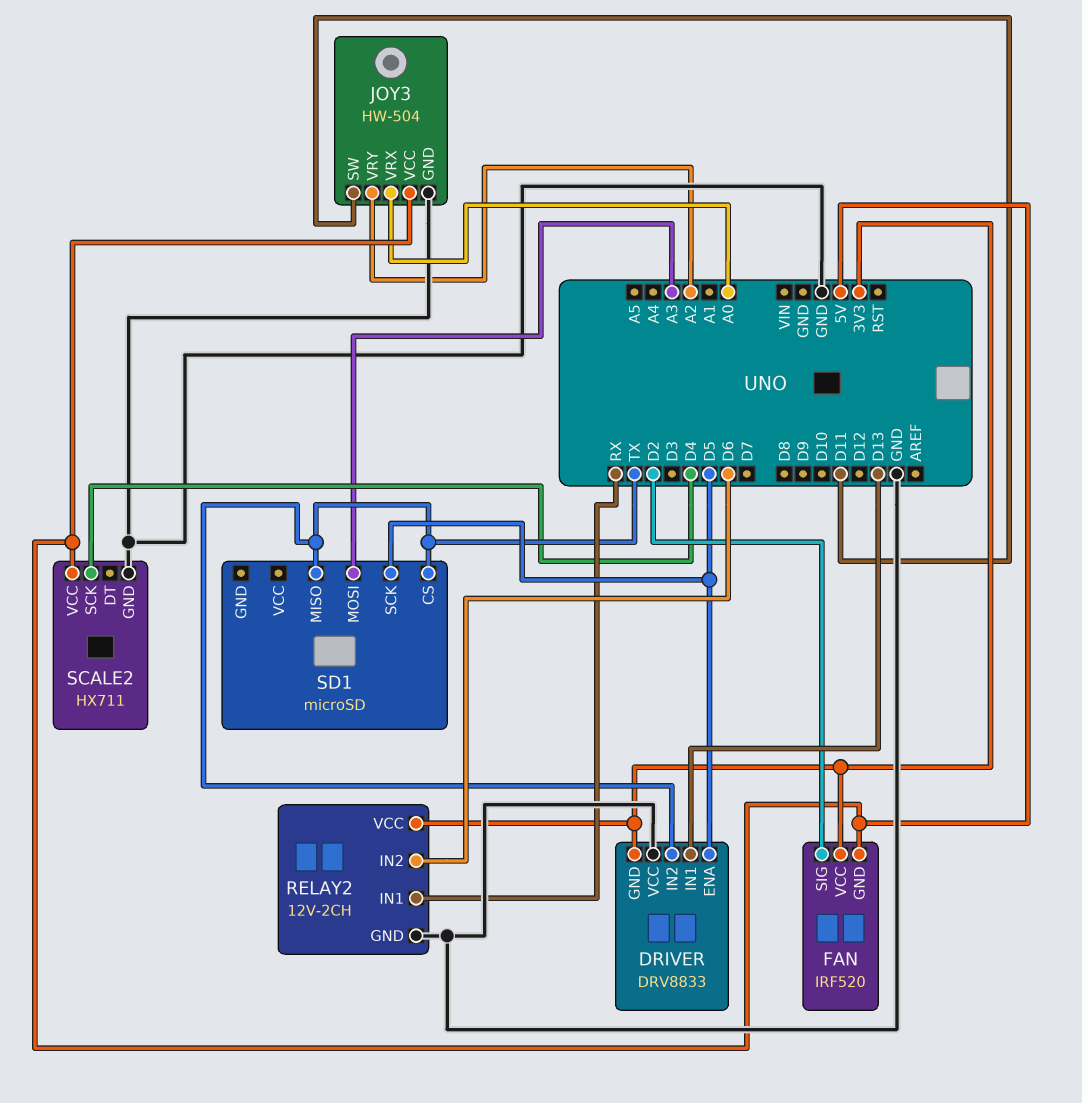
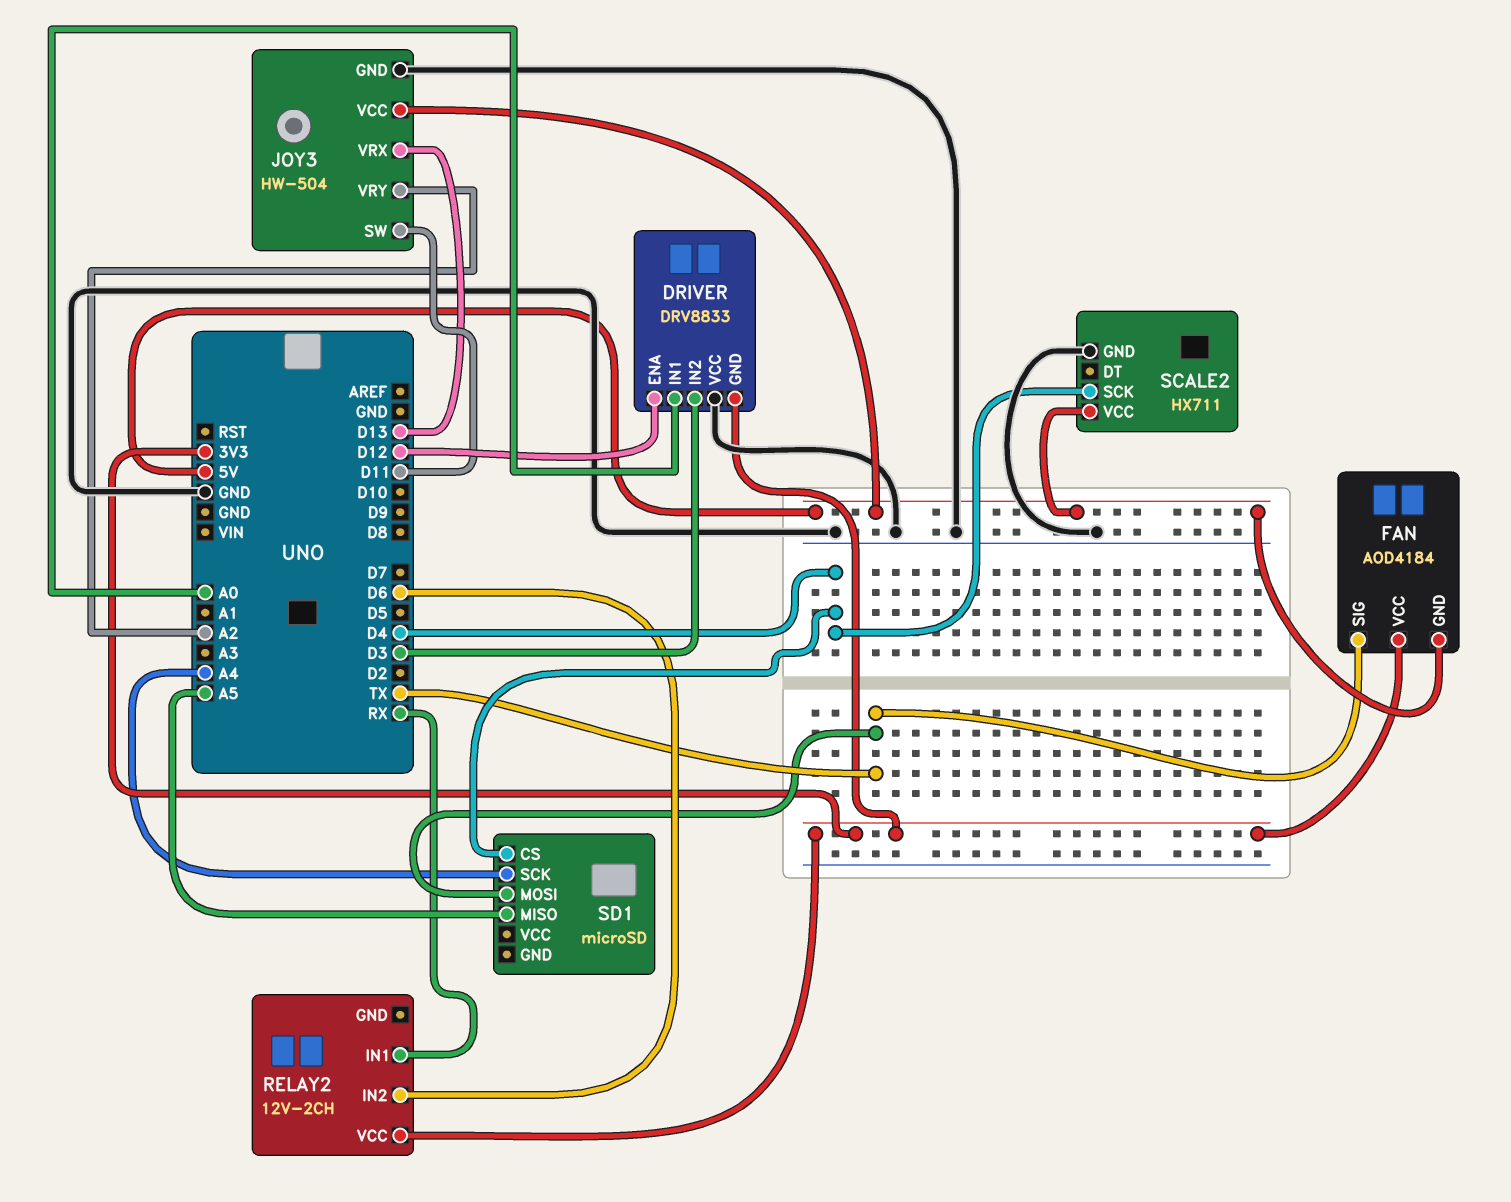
DRIVER pin ENA: D5 -> D12
DRIVER pin IN1: D13 -> A0
DRIVER pin IN2: TX -> D3
FAN: IRF520 -> AOD4184
FAN pin SIG: D2 -> TX
JOY3 pin VRX: A0 -> D13
RELAY2 pin GND: GND -> none
SD1 pin CS: TX -> D4
SD1 pin MISO: TX -> A5
SD1 pin MOSI: A3 -> TX
SD1 pin SCK: D5 -> A4

